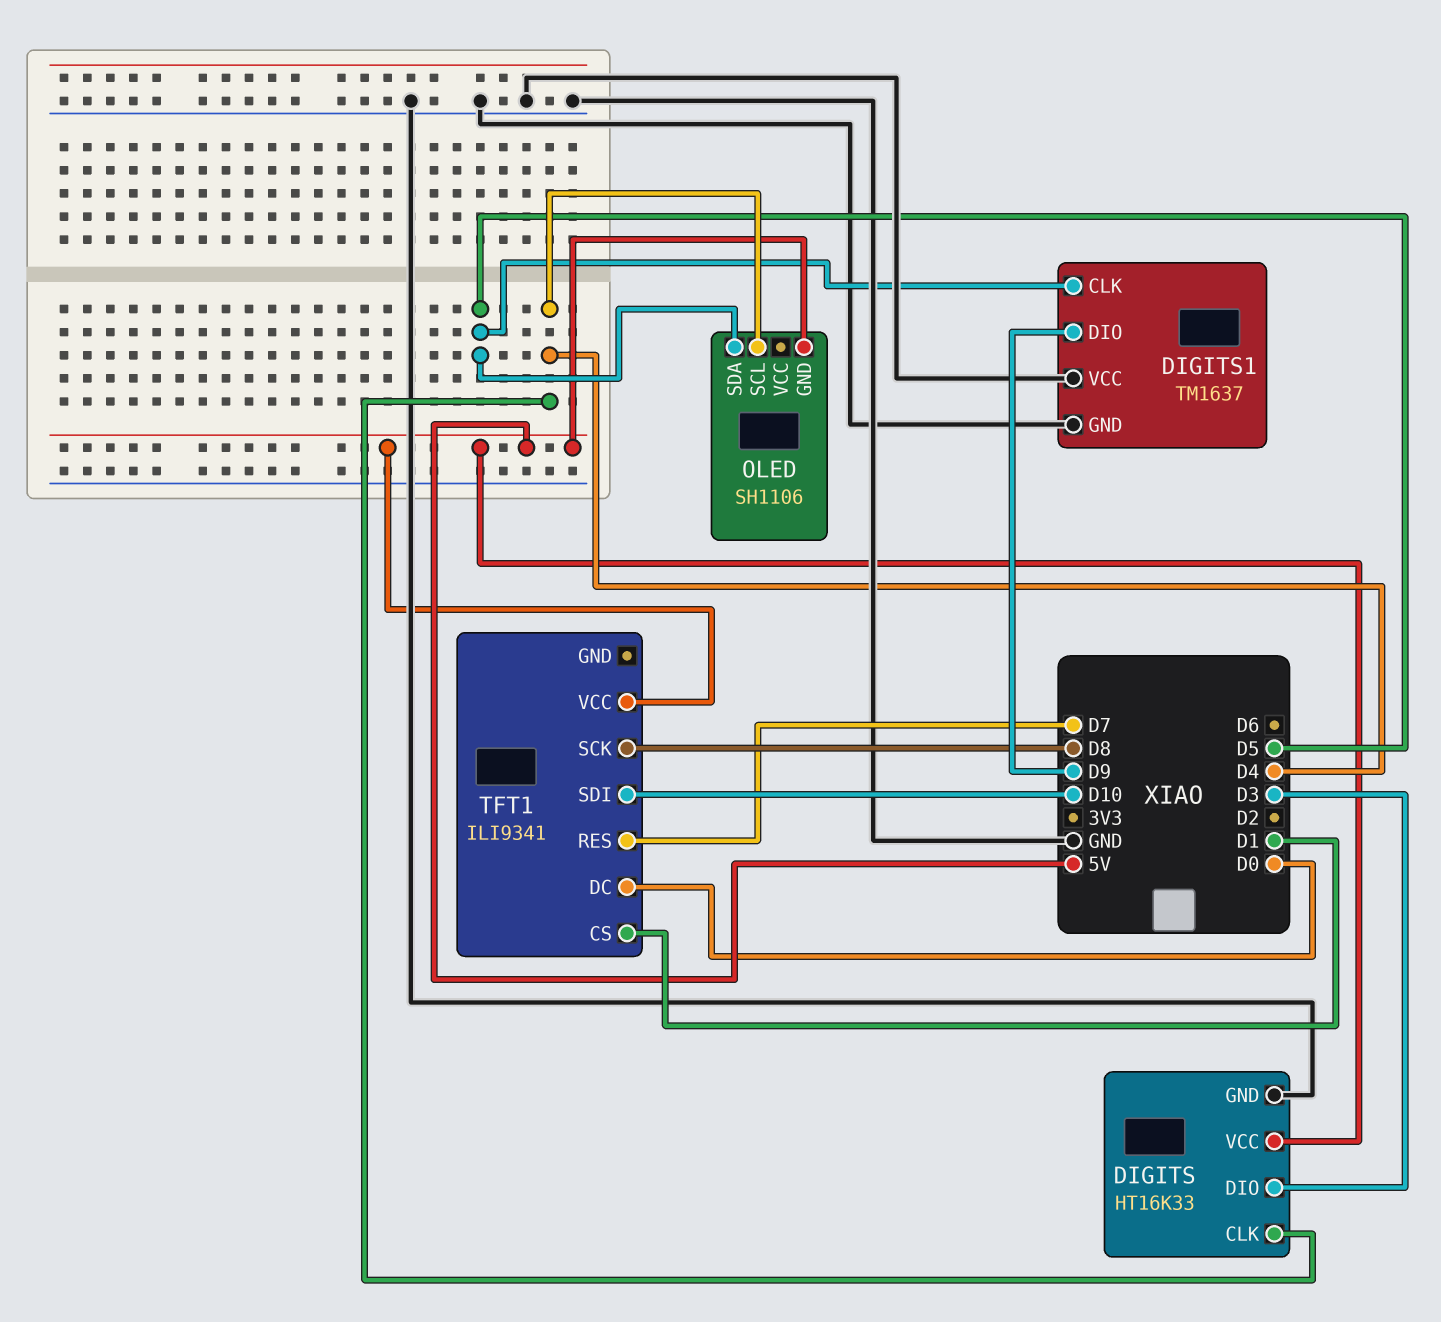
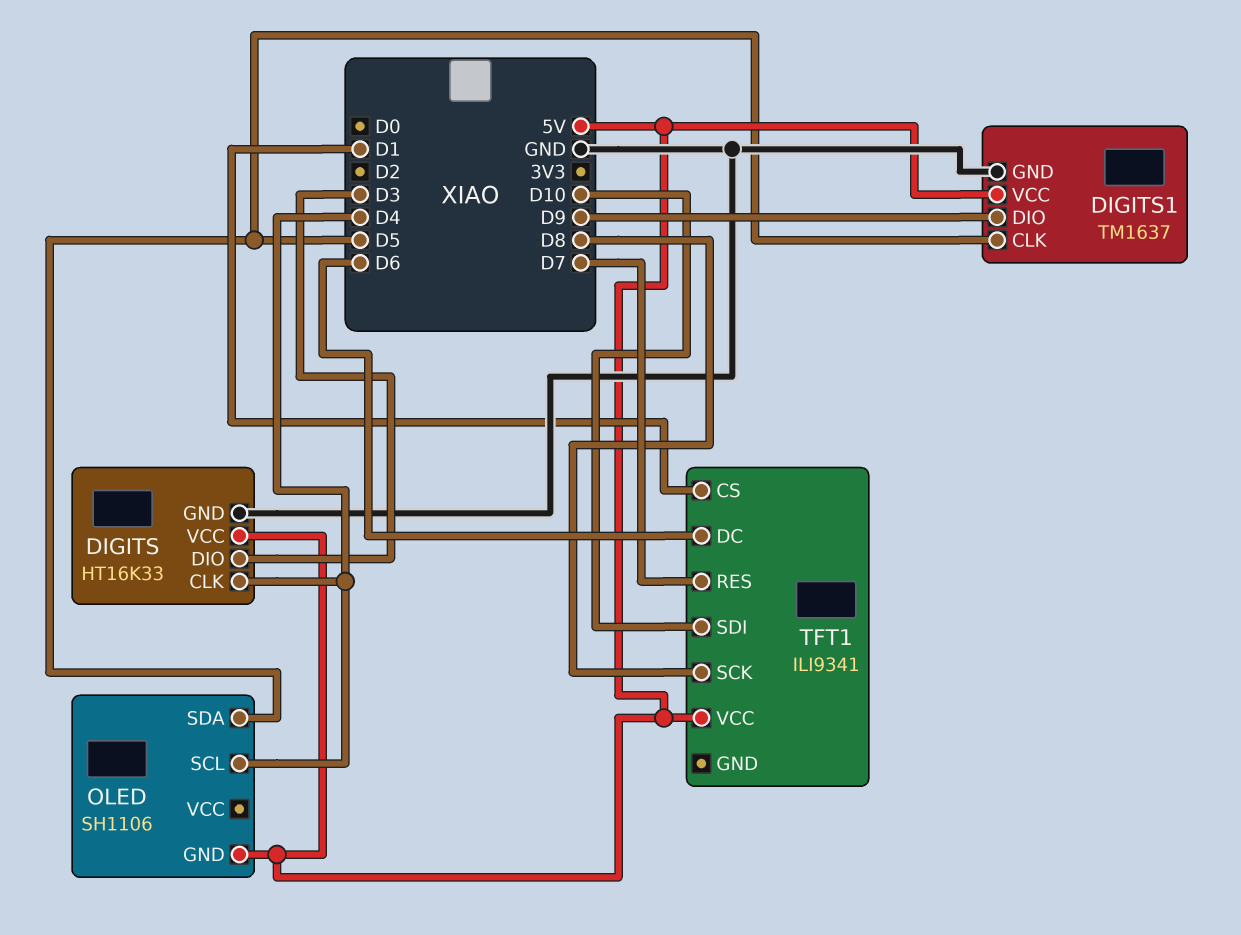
DIGITS1 pin VCC: GND -> 5V
TFT1 pin DC: D0 -> D6

